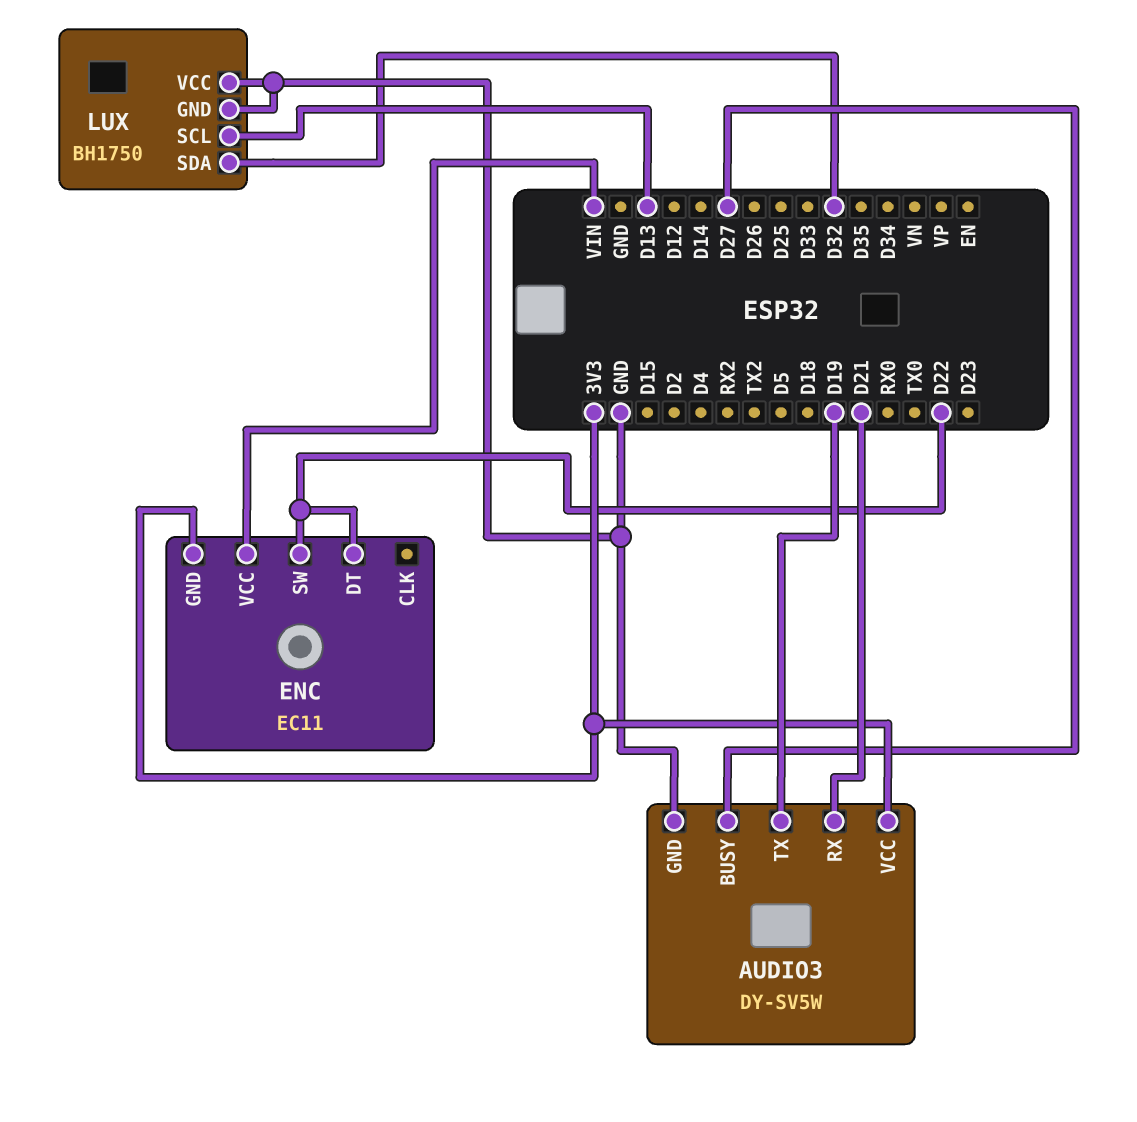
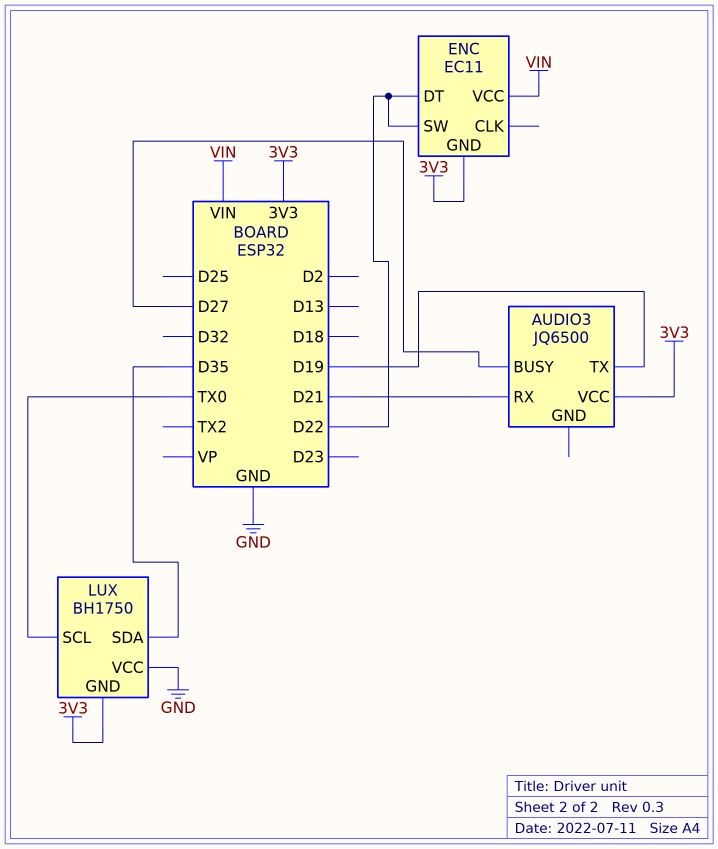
AUDIO3: DY-SV5W -> JQ6500
AUDIO3 pin GND: GND -> none
LUX pin GND: GND -> 3V3
LUX pin SCL: D13 -> TX0
LUX pin SDA: D32 -> D35

